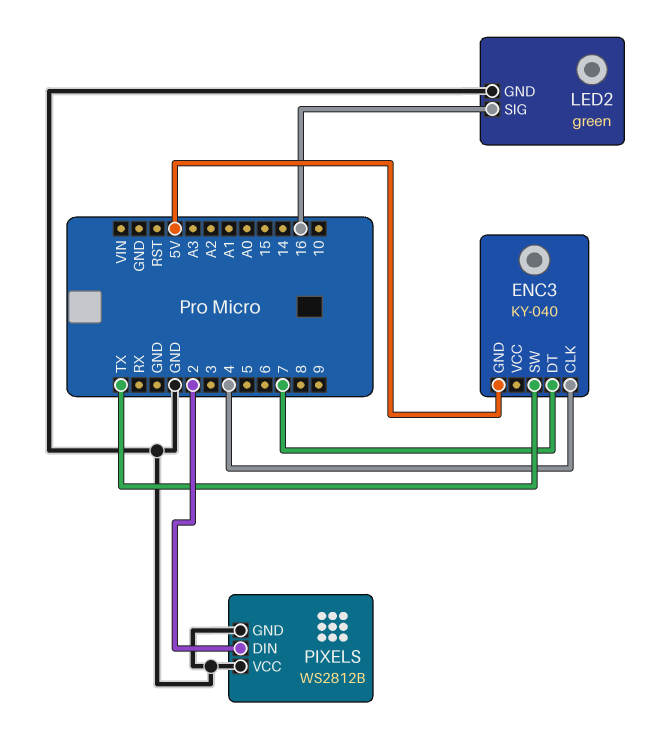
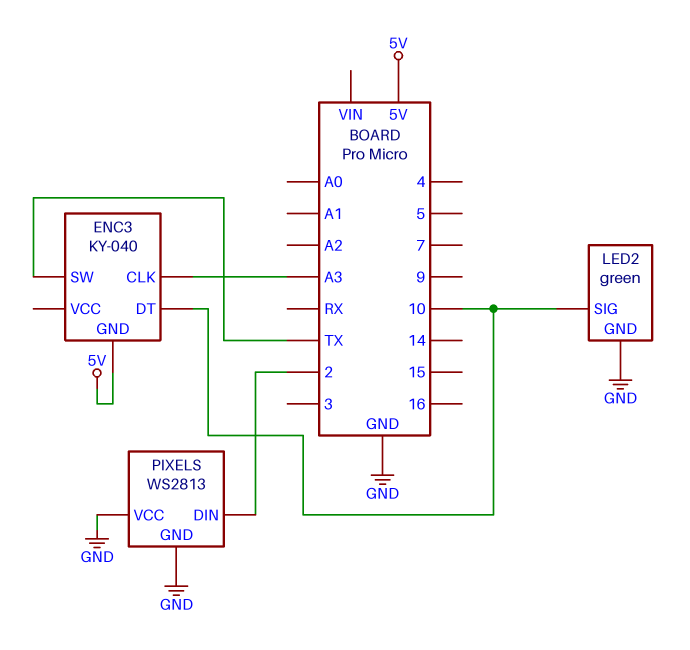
ENC3 pin CLK: 4 -> A3
ENC3 pin DT: 7 -> 10
LED2 pin SIG: 16 -> 10
PIXELS: WS2812B -> WS2813

